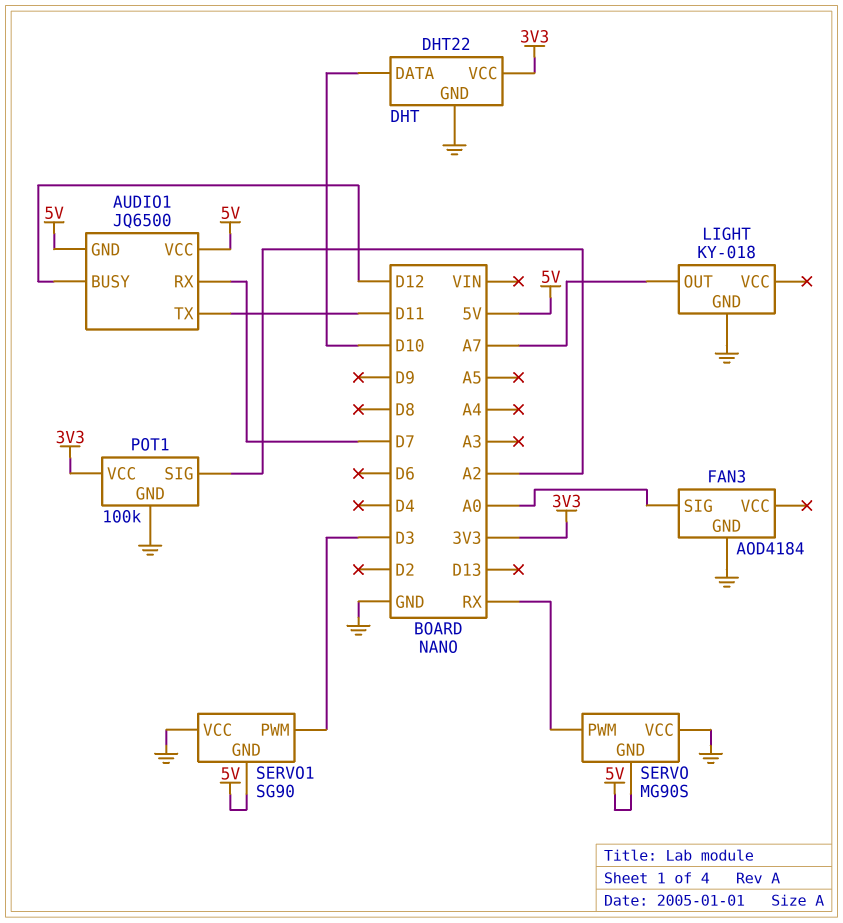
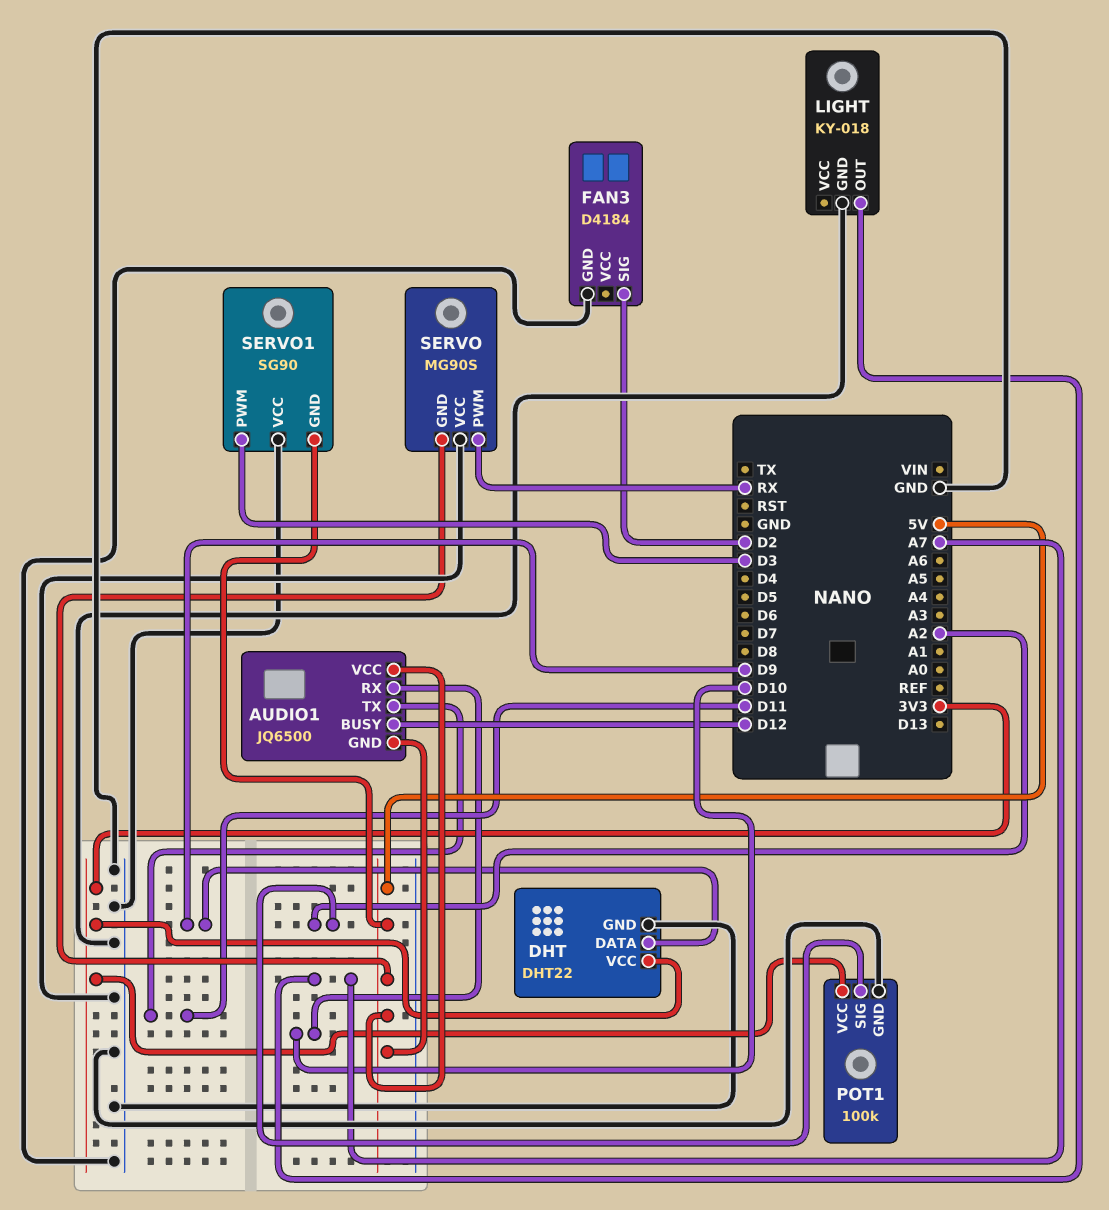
AUDIO1 pin RX: D7 -> D10
DHT pin DATA: D10 -> D9
FAN3: AOD4184 -> D4184
FAN3 pin SIG: A0 -> D2

